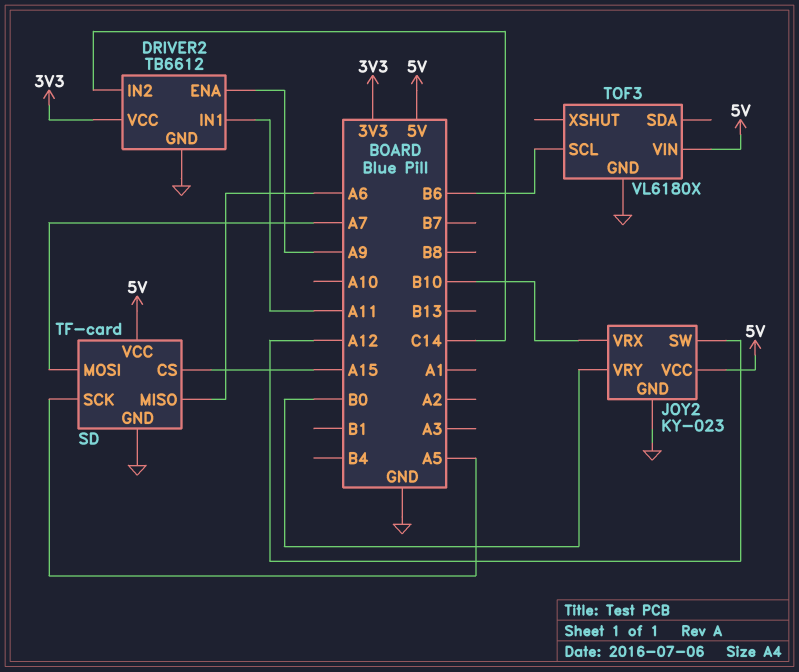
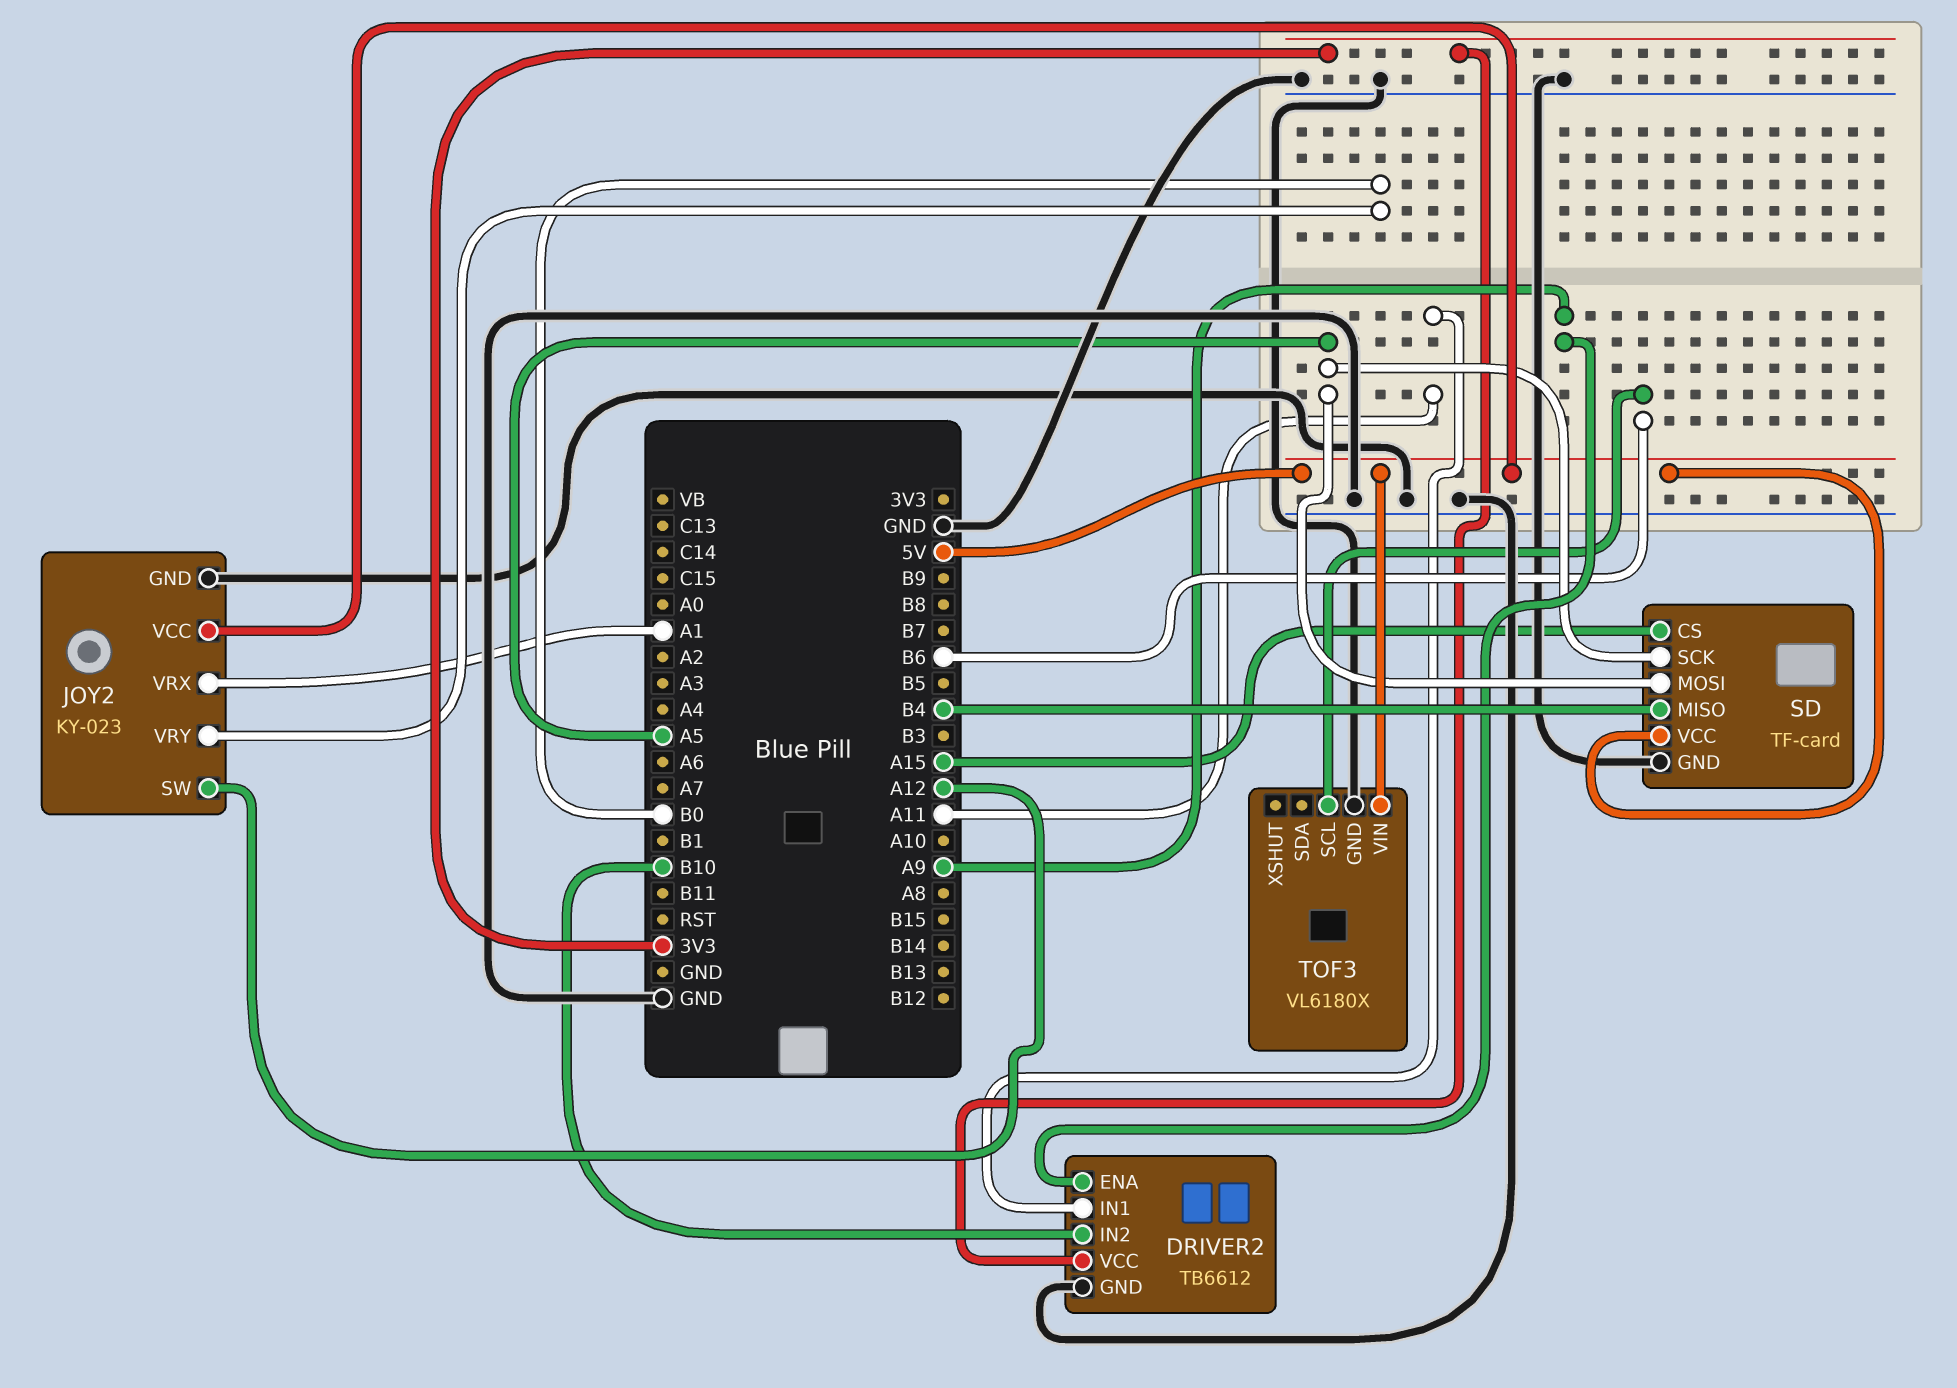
DRIVER2 pin IN2: C14 -> B10
JOY2 pin VRX: B10 -> A1
SD pin MISO: A6 -> B4
SD pin MOSI: A7 -> A5

